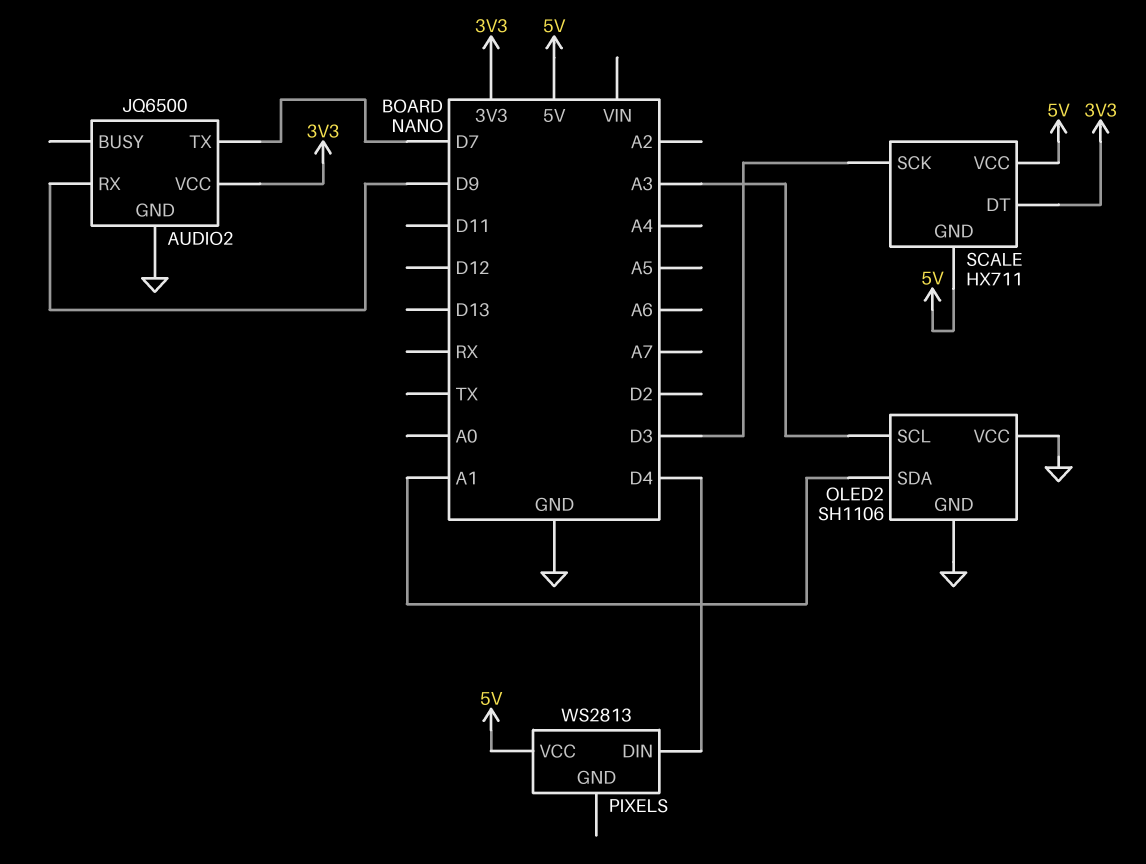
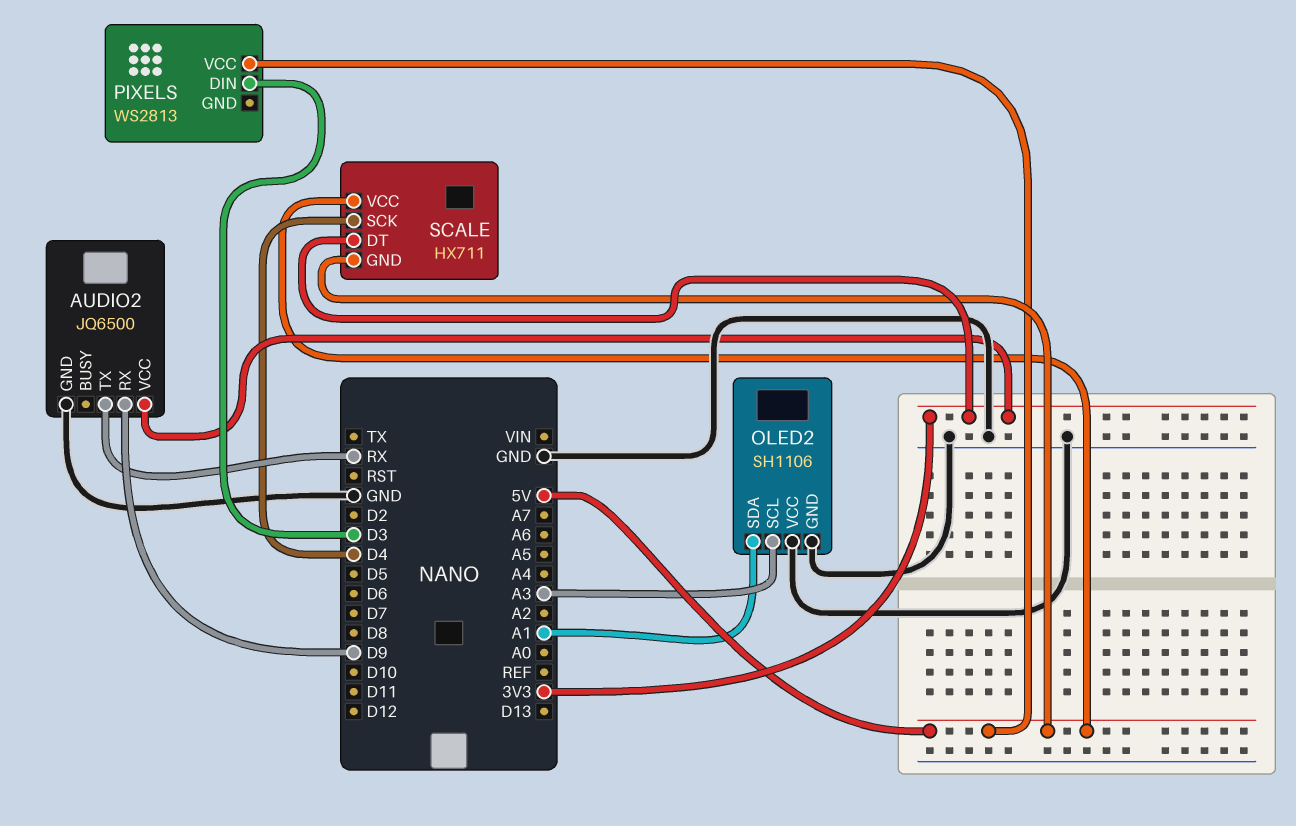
AUDIO2 pin TX: D7 -> RX
PIXELS pin DIN: D4 -> D3
SCALE pin SCK: D3 -> D4

